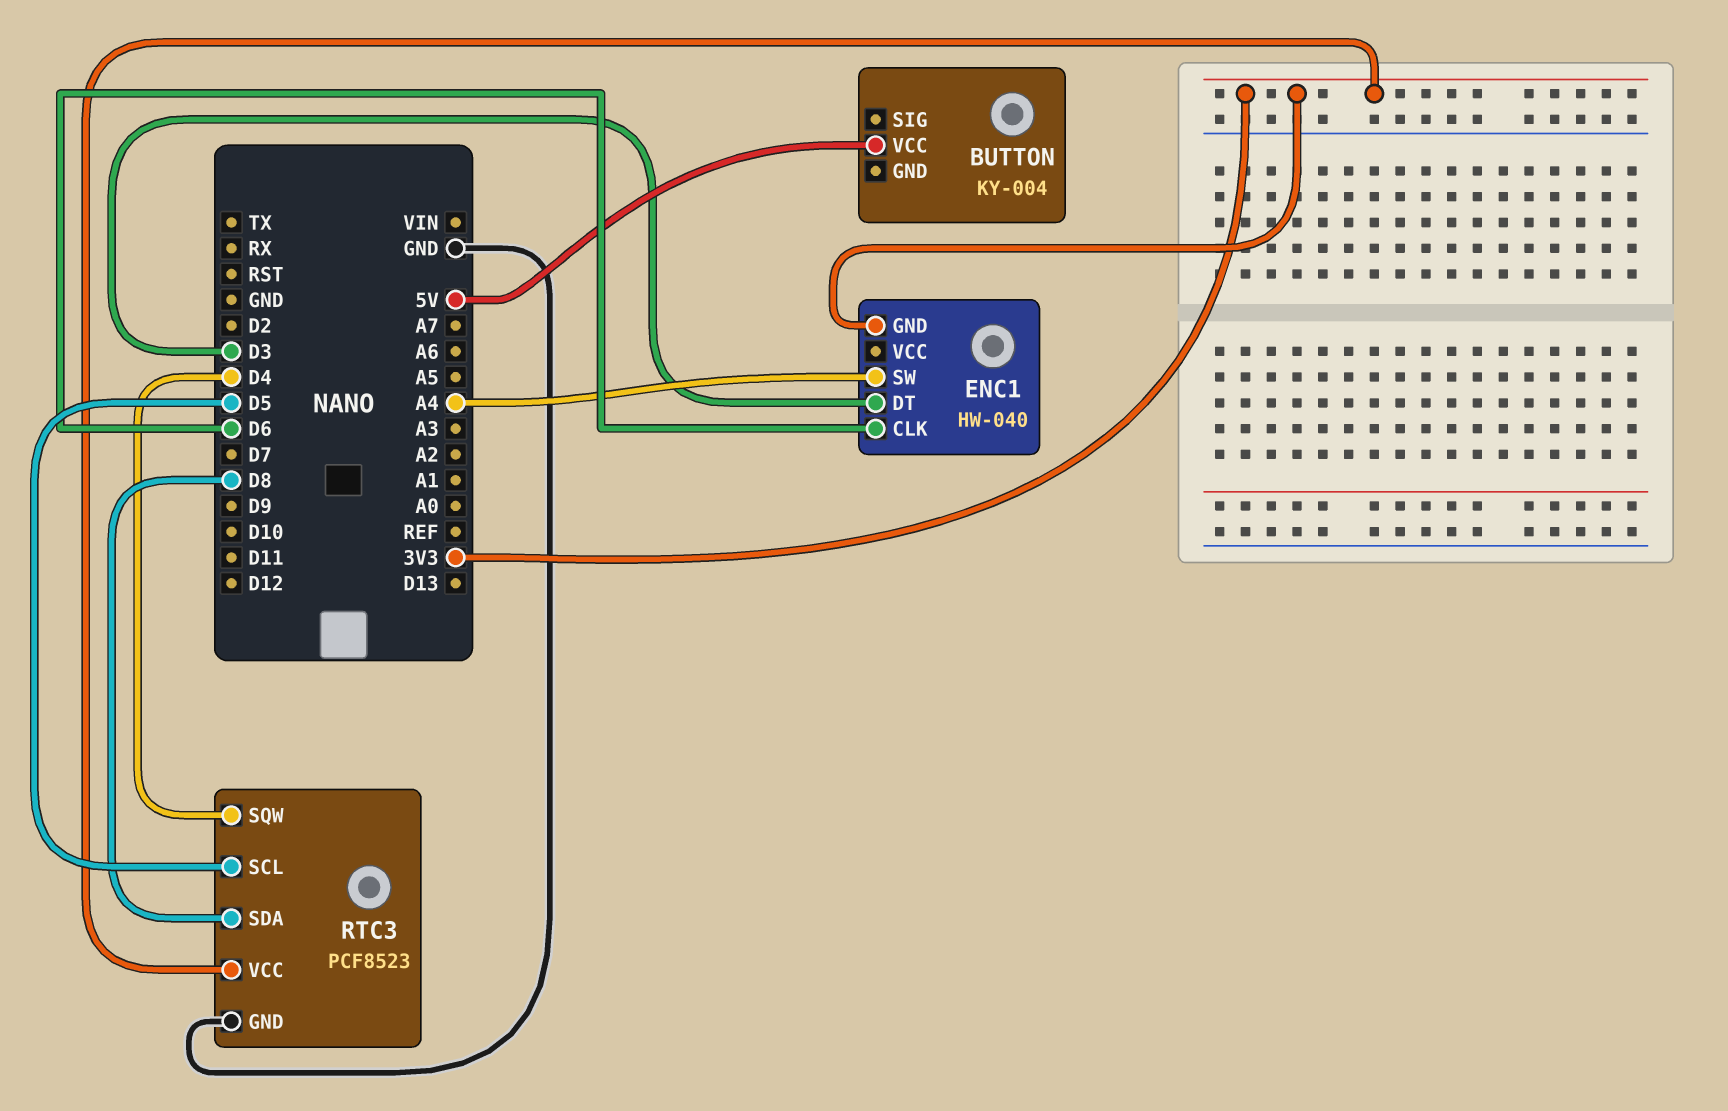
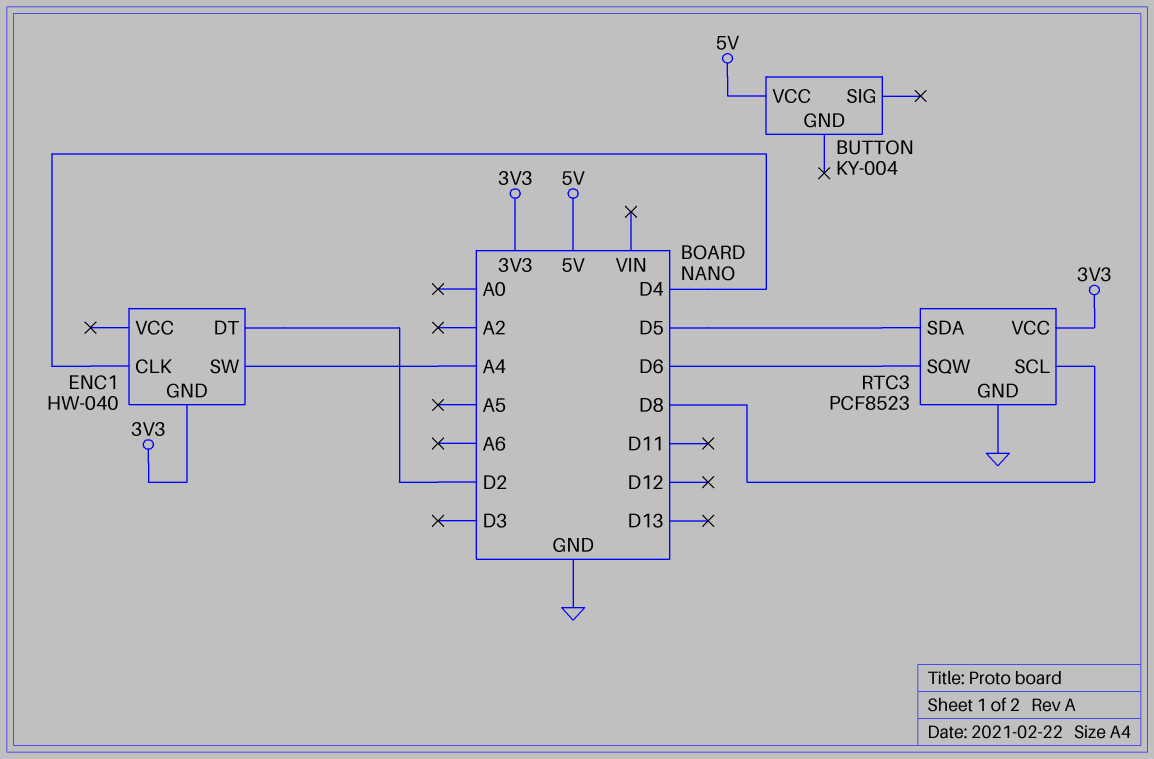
ENC1 pin CLK: D6 -> D4
ENC1 pin DT: D3 -> D2
RTC3 pin SCL: D5 -> D8
RTC3 pin SDA: D8 -> D5
RTC3 pin SQW: D4 -> D6

